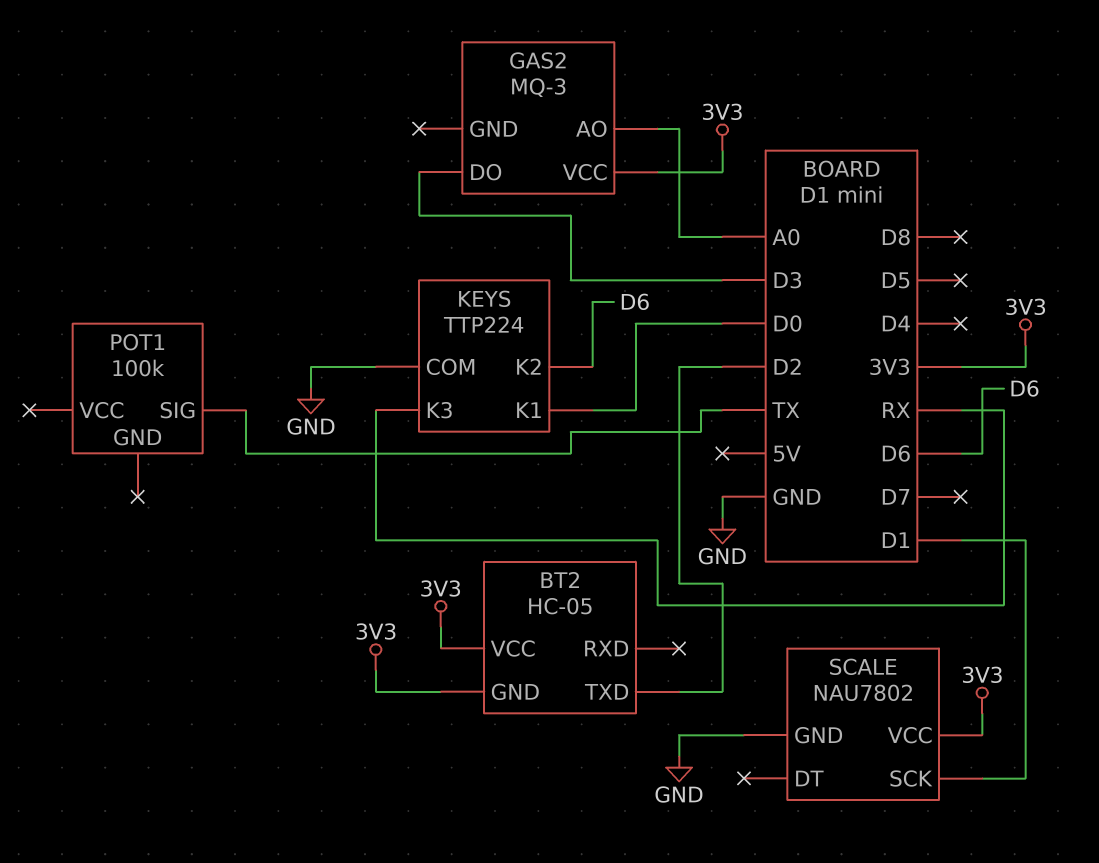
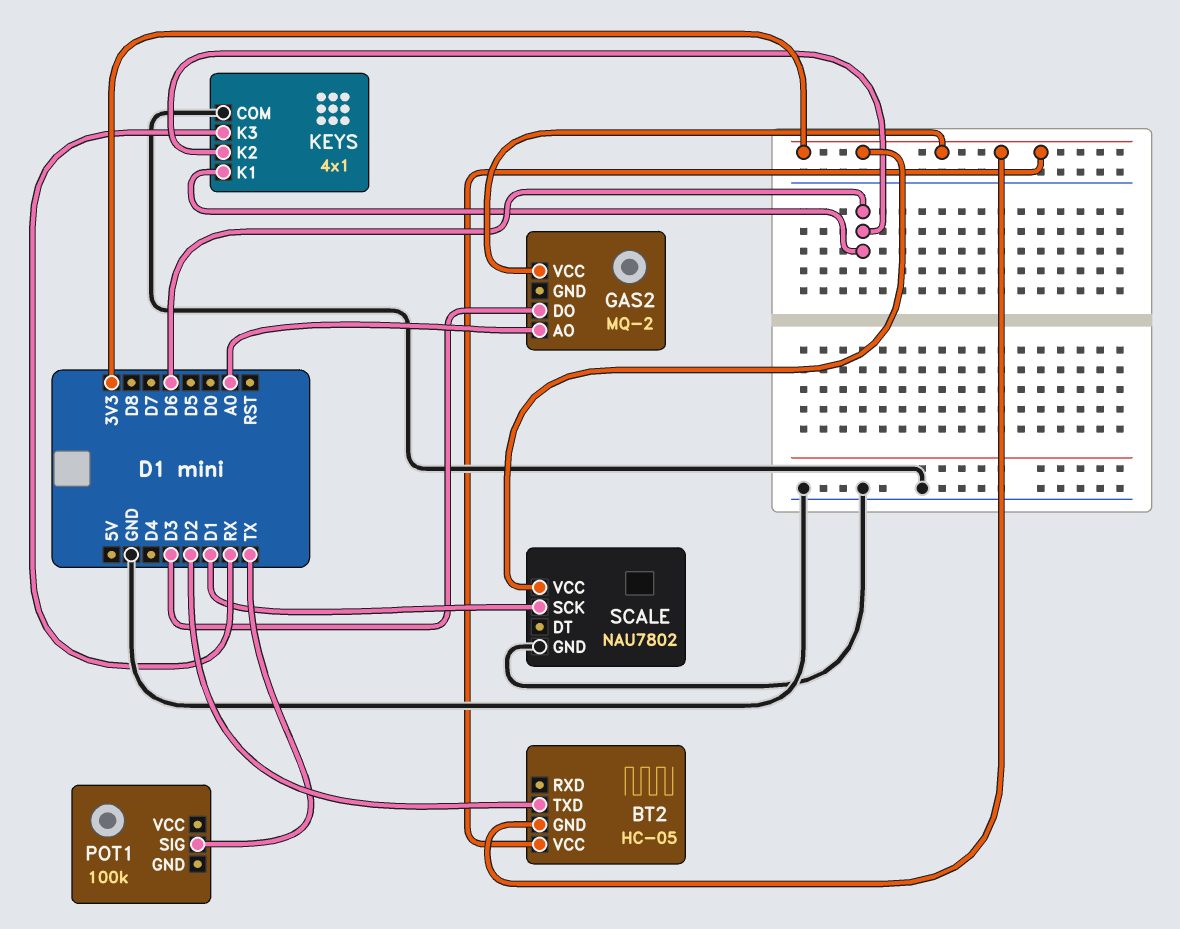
GAS2: MQ-3 -> MQ-2
KEYS: TTP224 -> 4x1
KEYS pin K1: D0 -> D6

